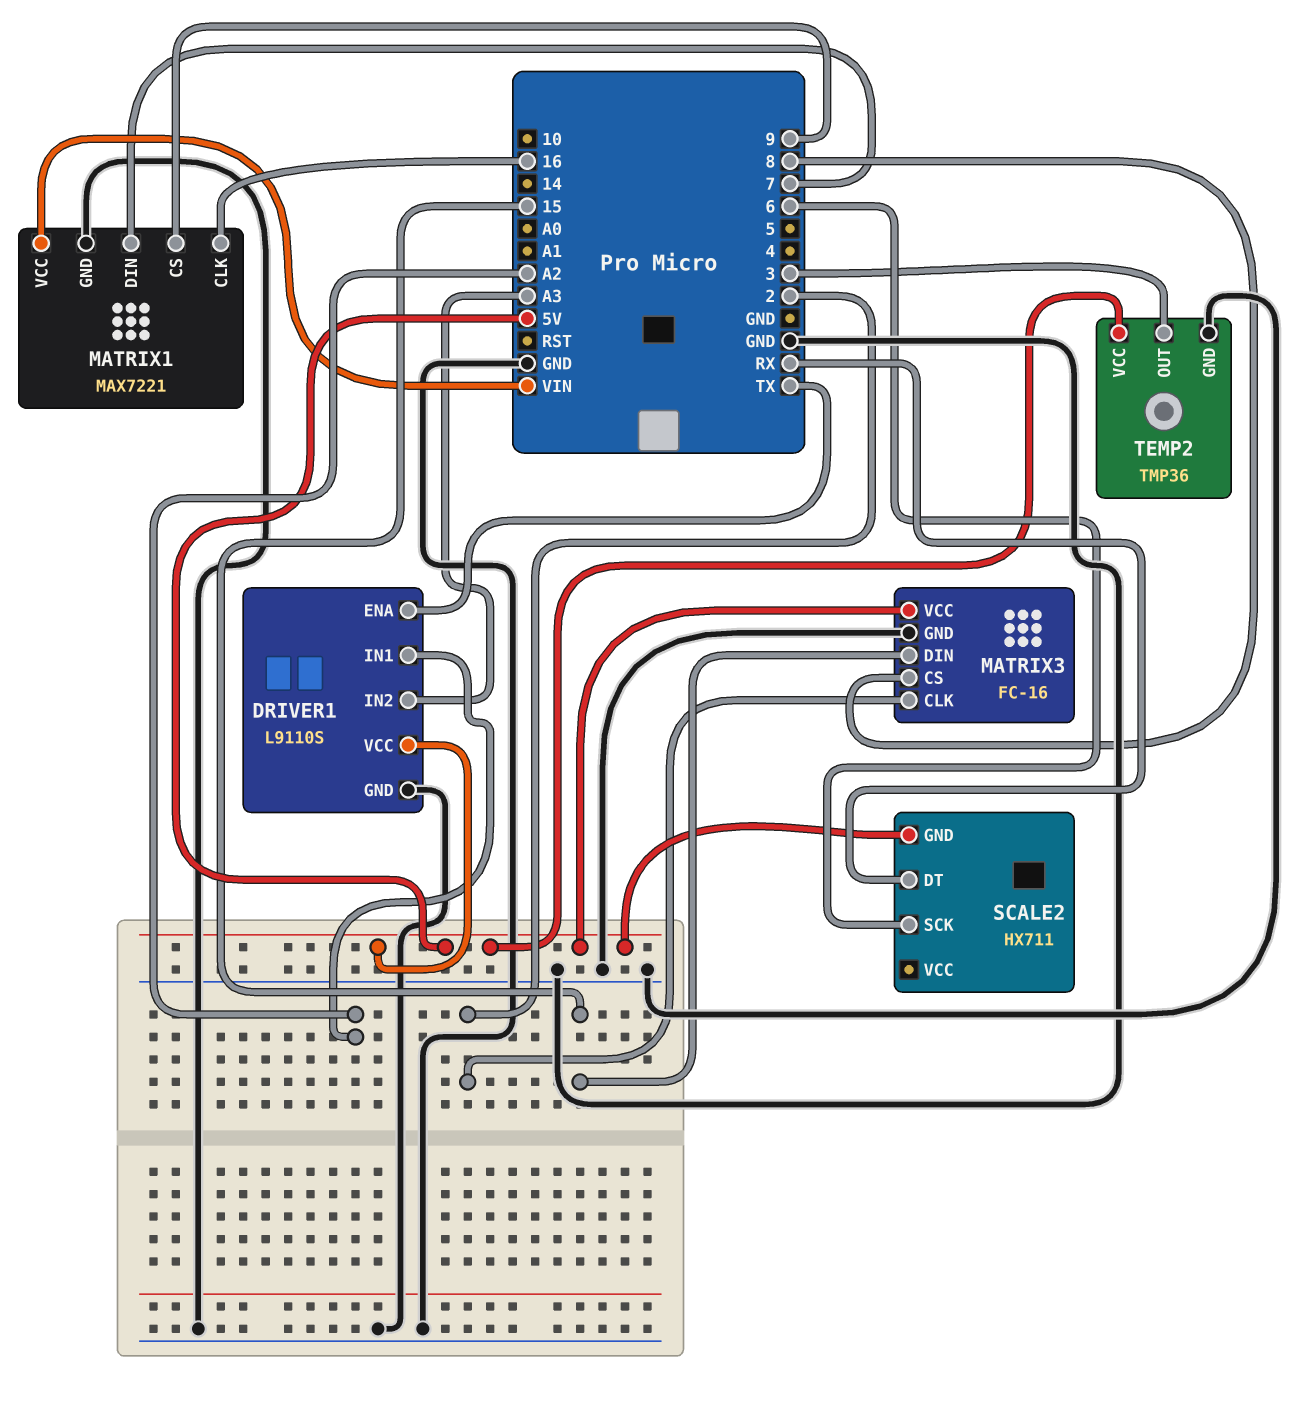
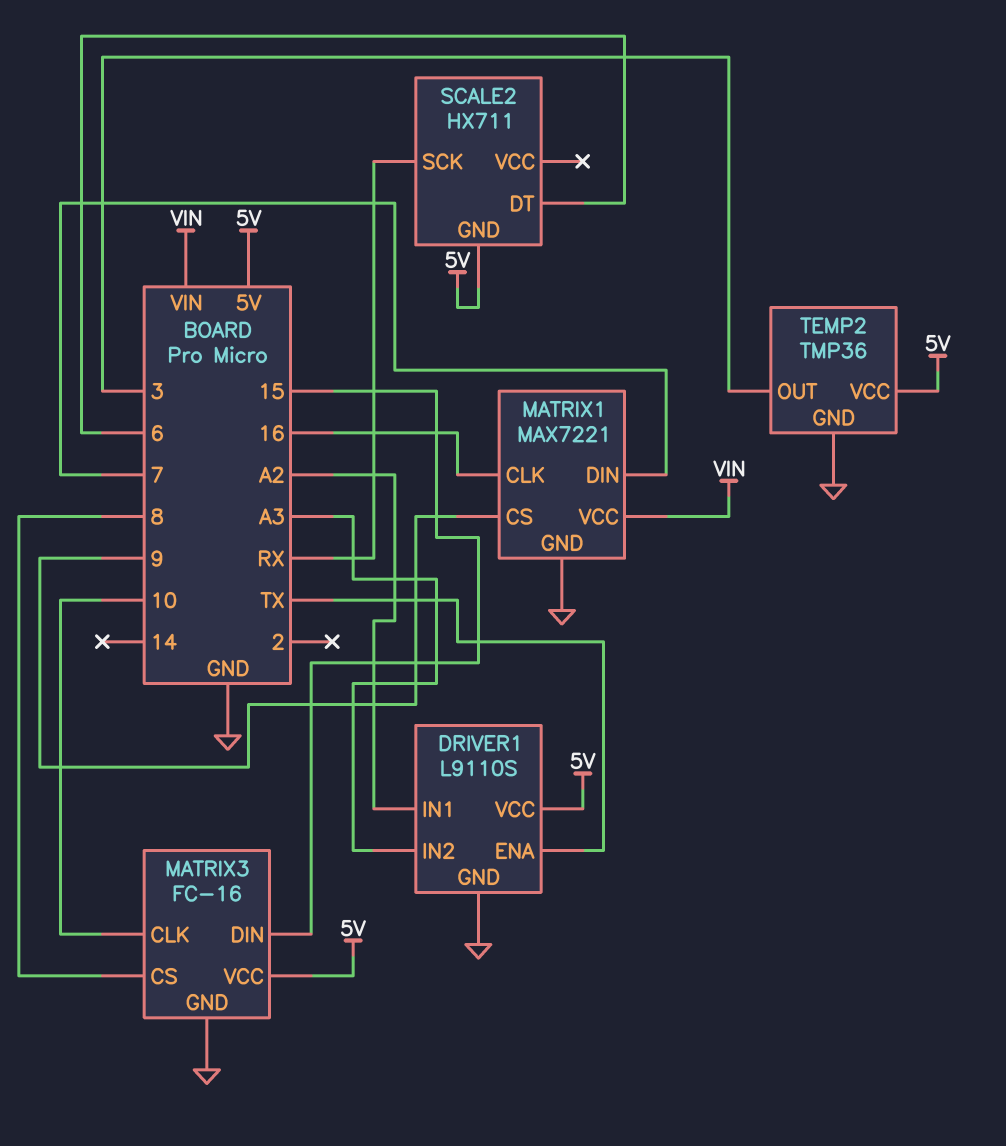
MATRIX3 pin CLK: 2 -> 10
SCALE2 pin DT: RX -> 6
SCALE2 pin SCK: 6 -> RX

